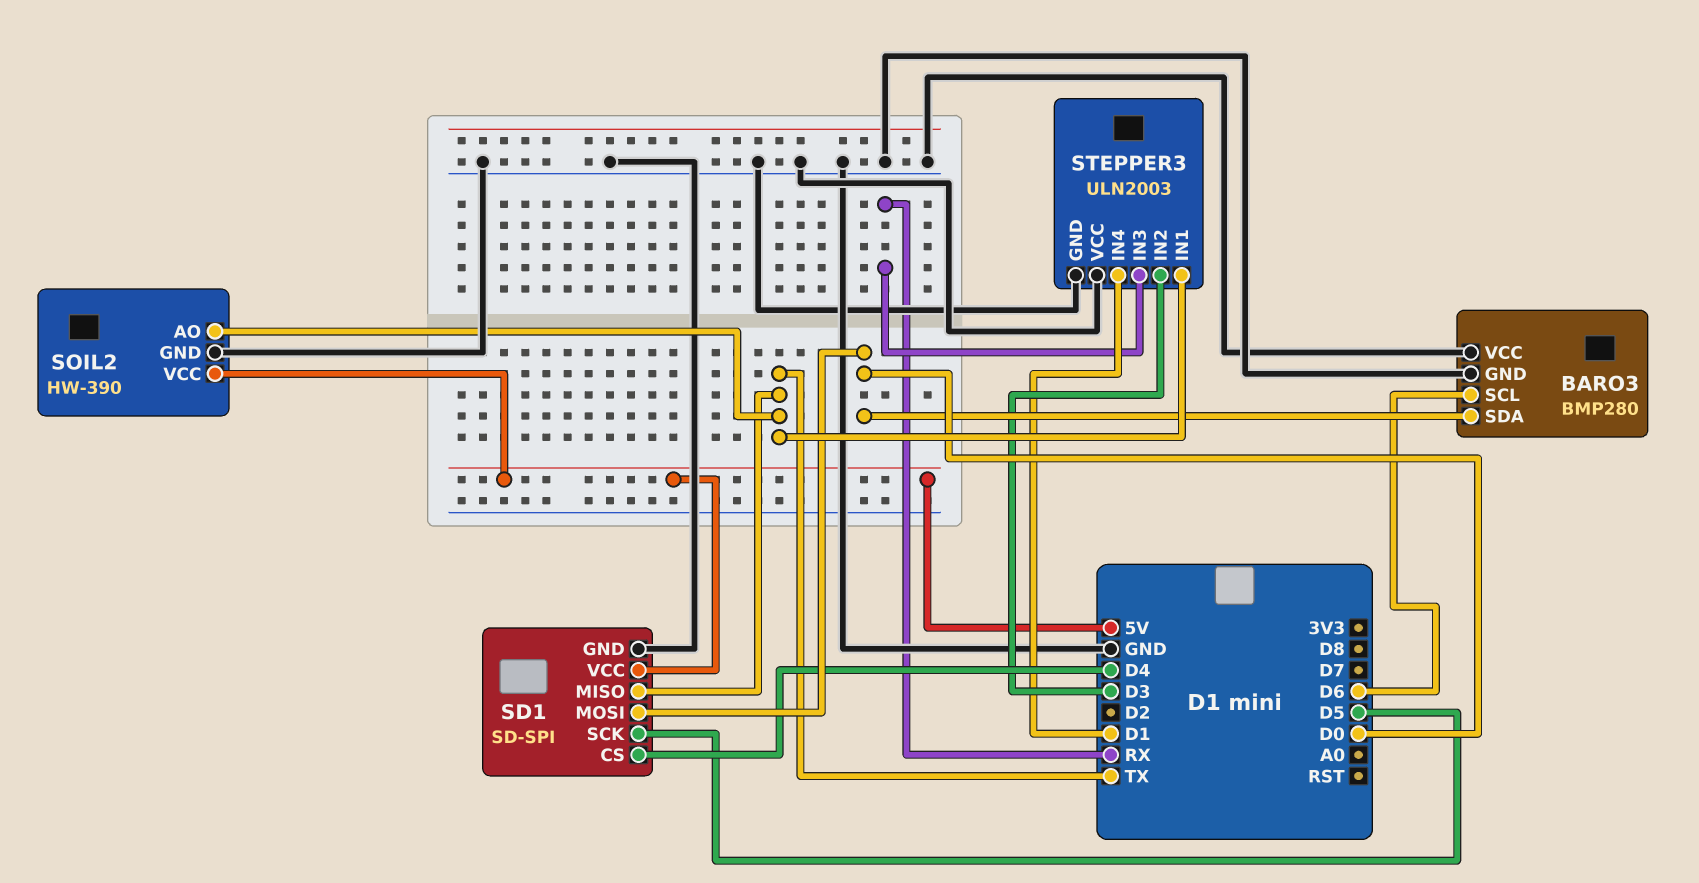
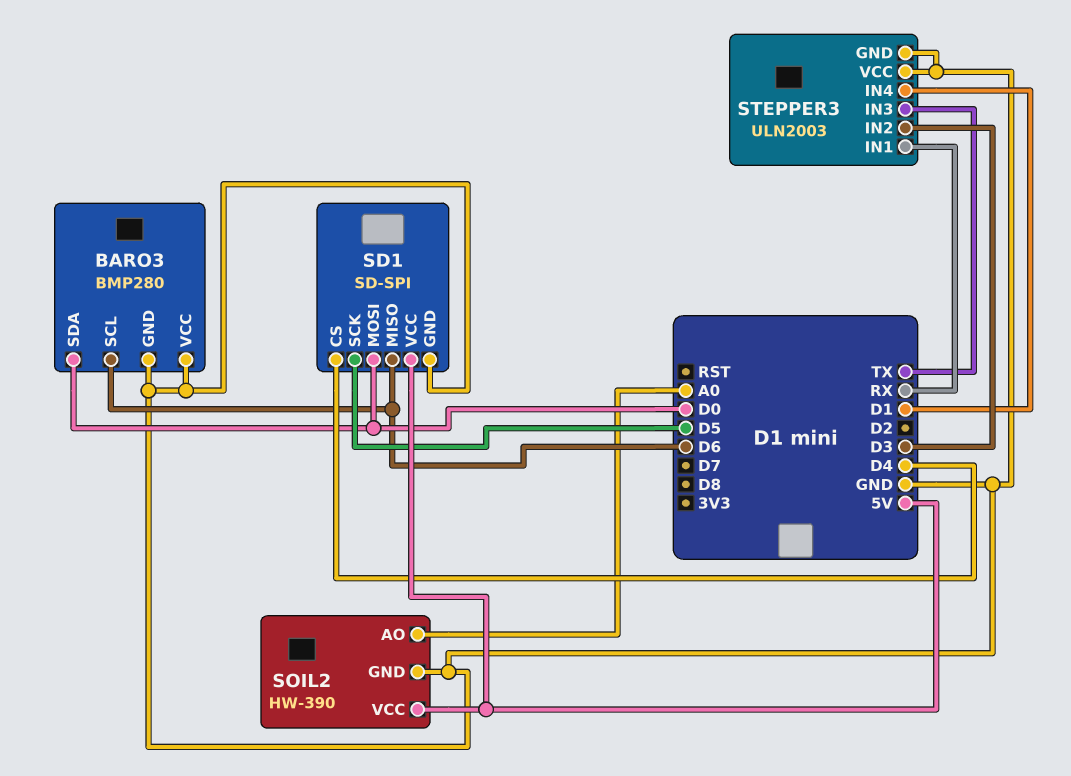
SD1 pin MISO: TX -> D6
SOIL2 pin AO: TX -> A0
STEPPER3 pin IN1: TX -> RX
STEPPER3 pin IN3: RX -> TX

